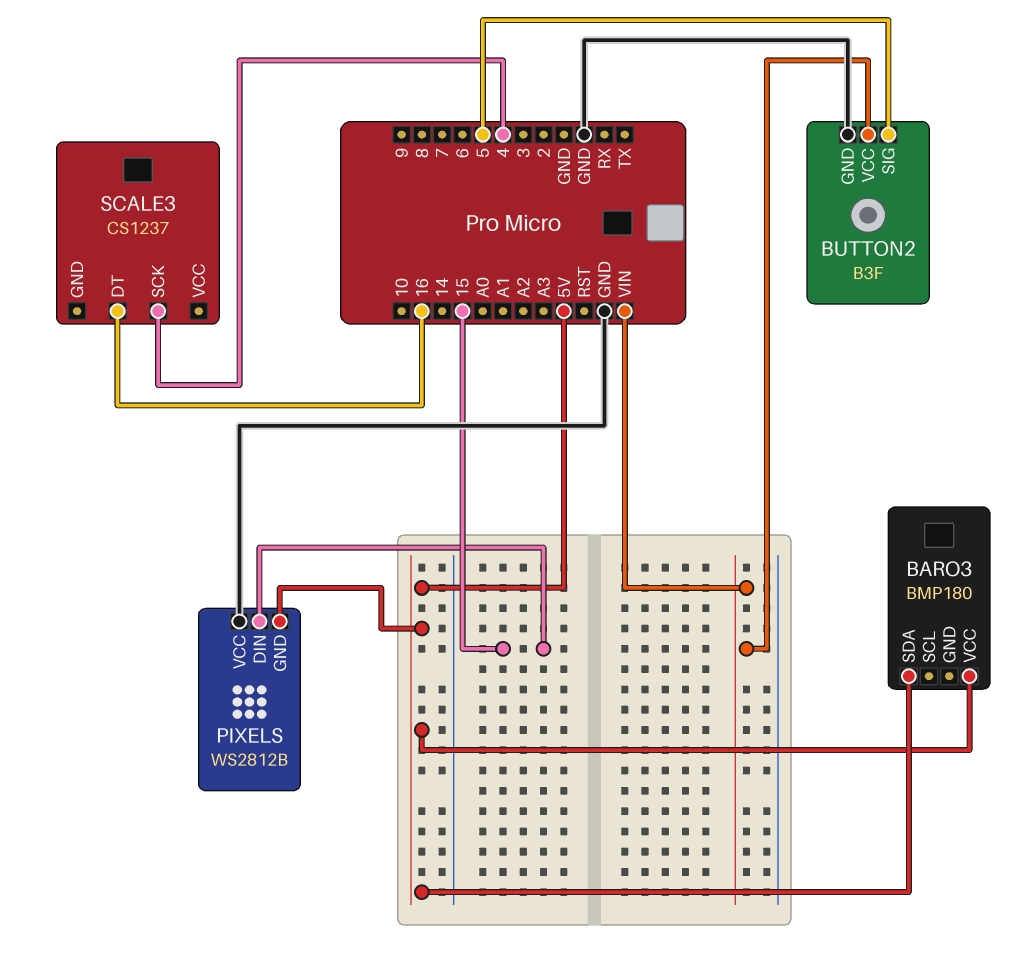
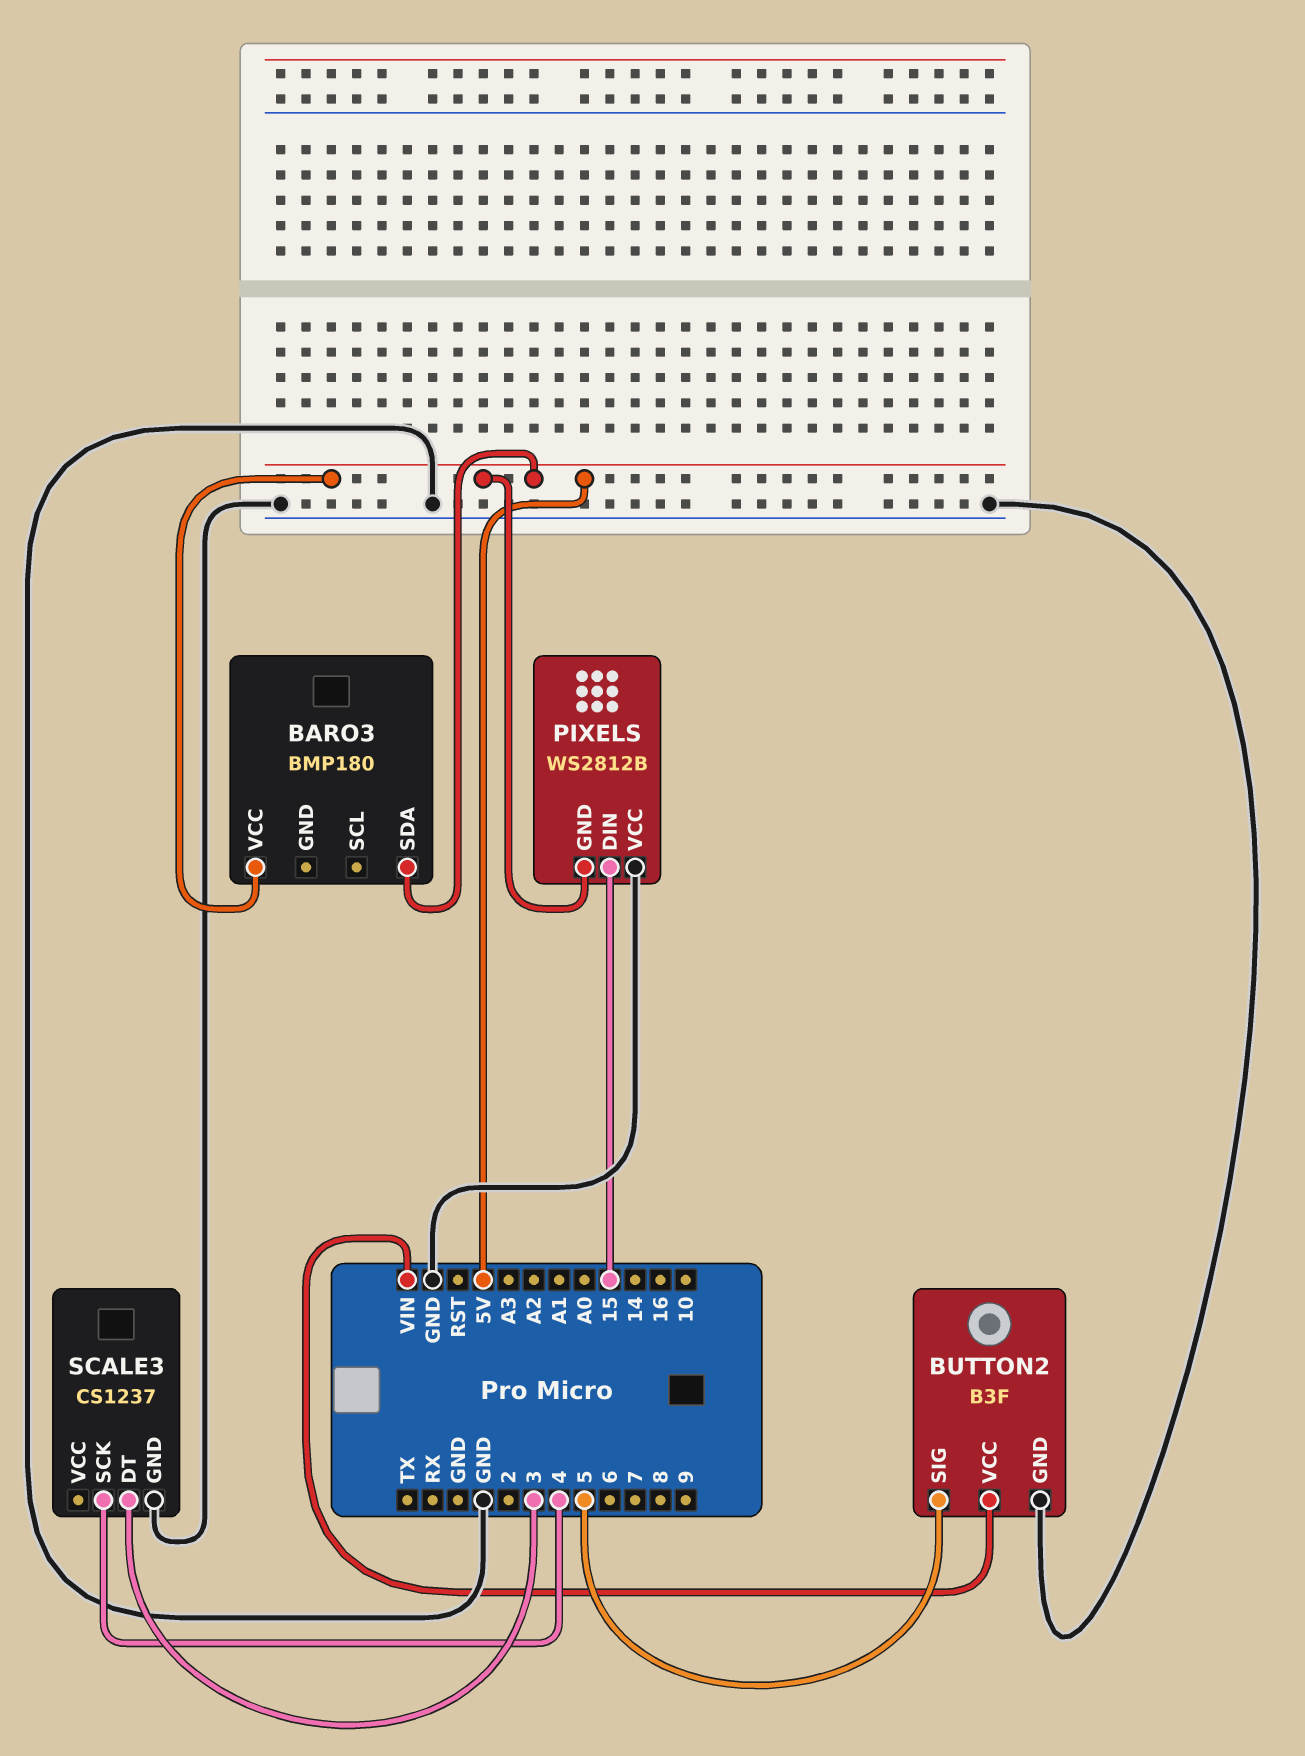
SCALE3 pin DT: 16 -> 3
SCALE3 pin GND: none -> GND

